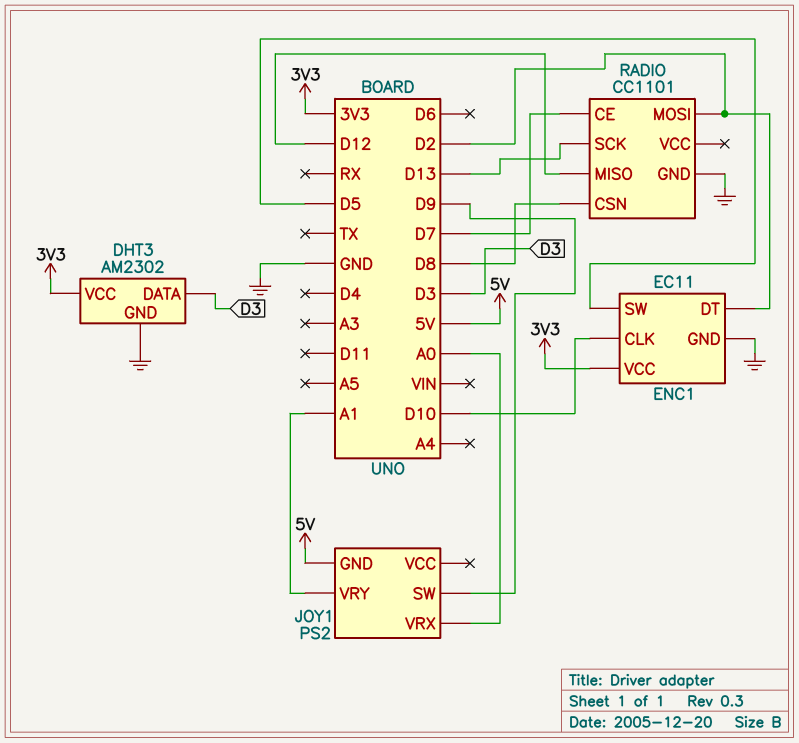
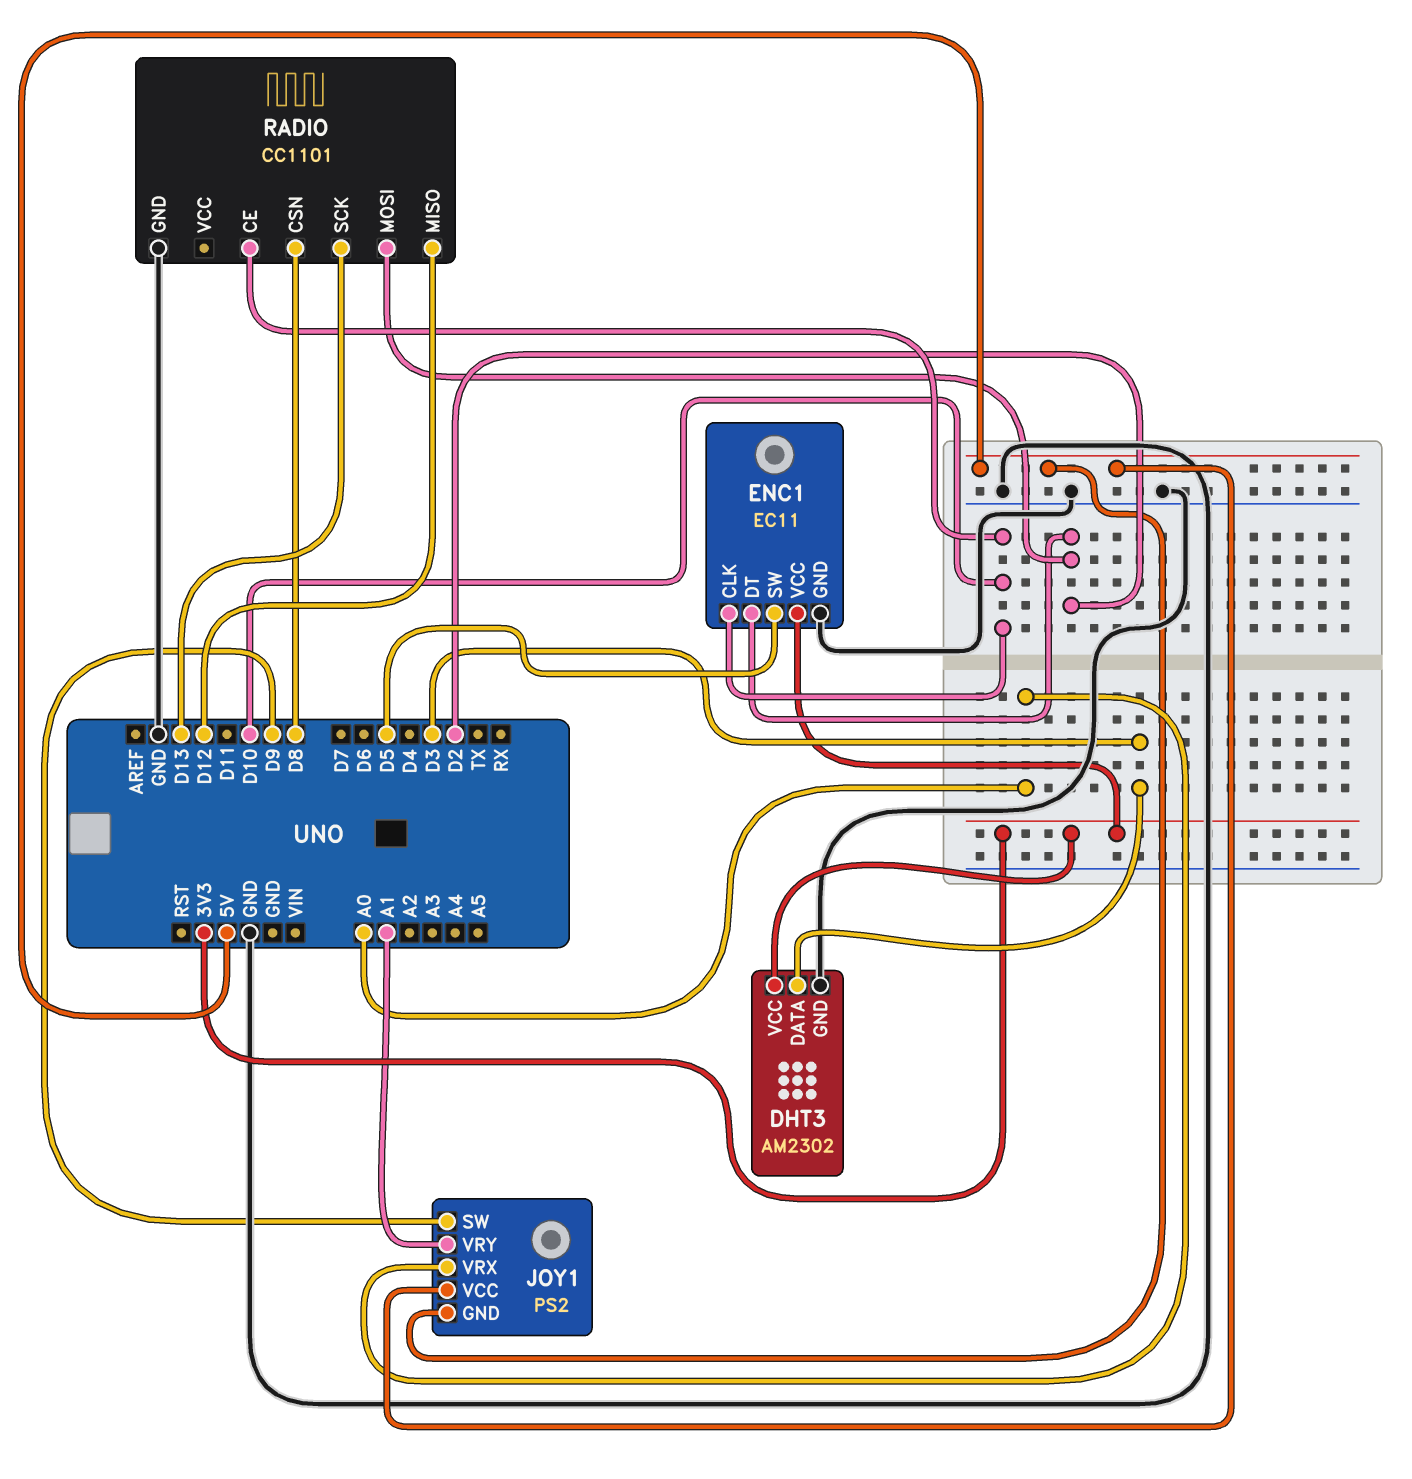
JOY1 pin VCC: none -> 5V
RADIO pin CE: D7 -> D10

